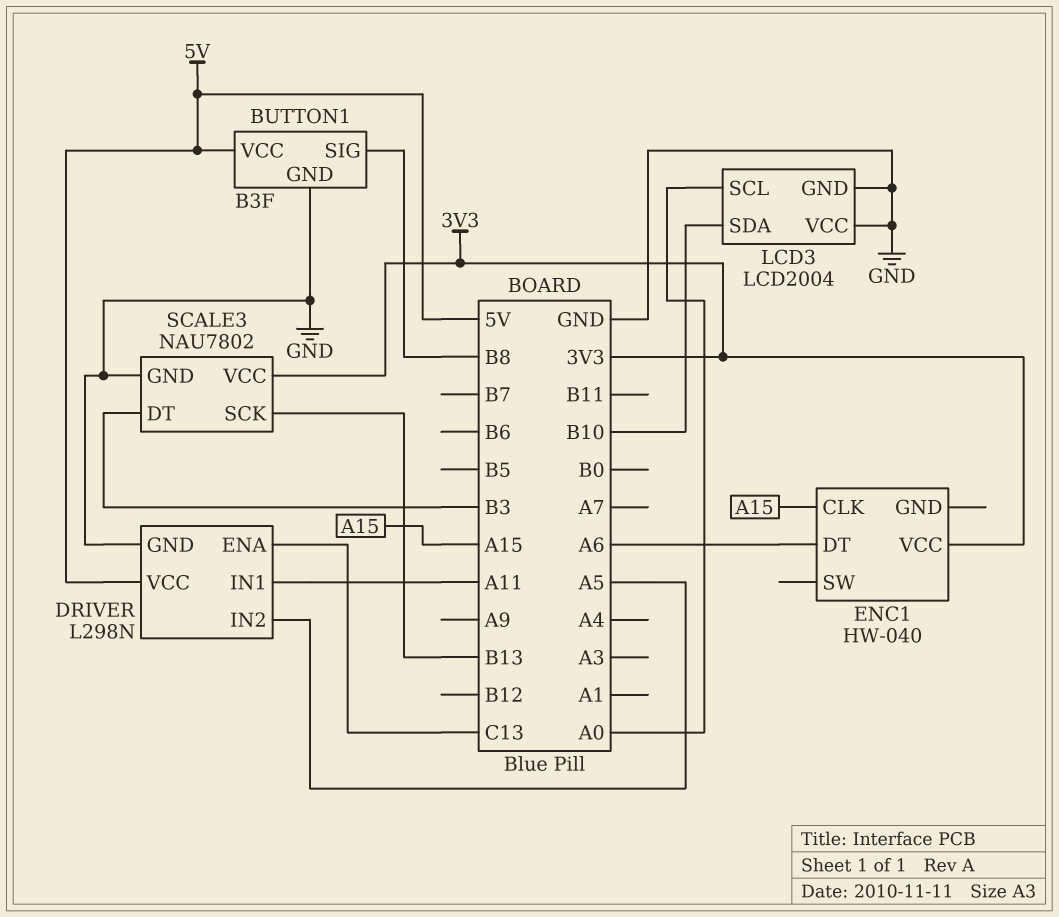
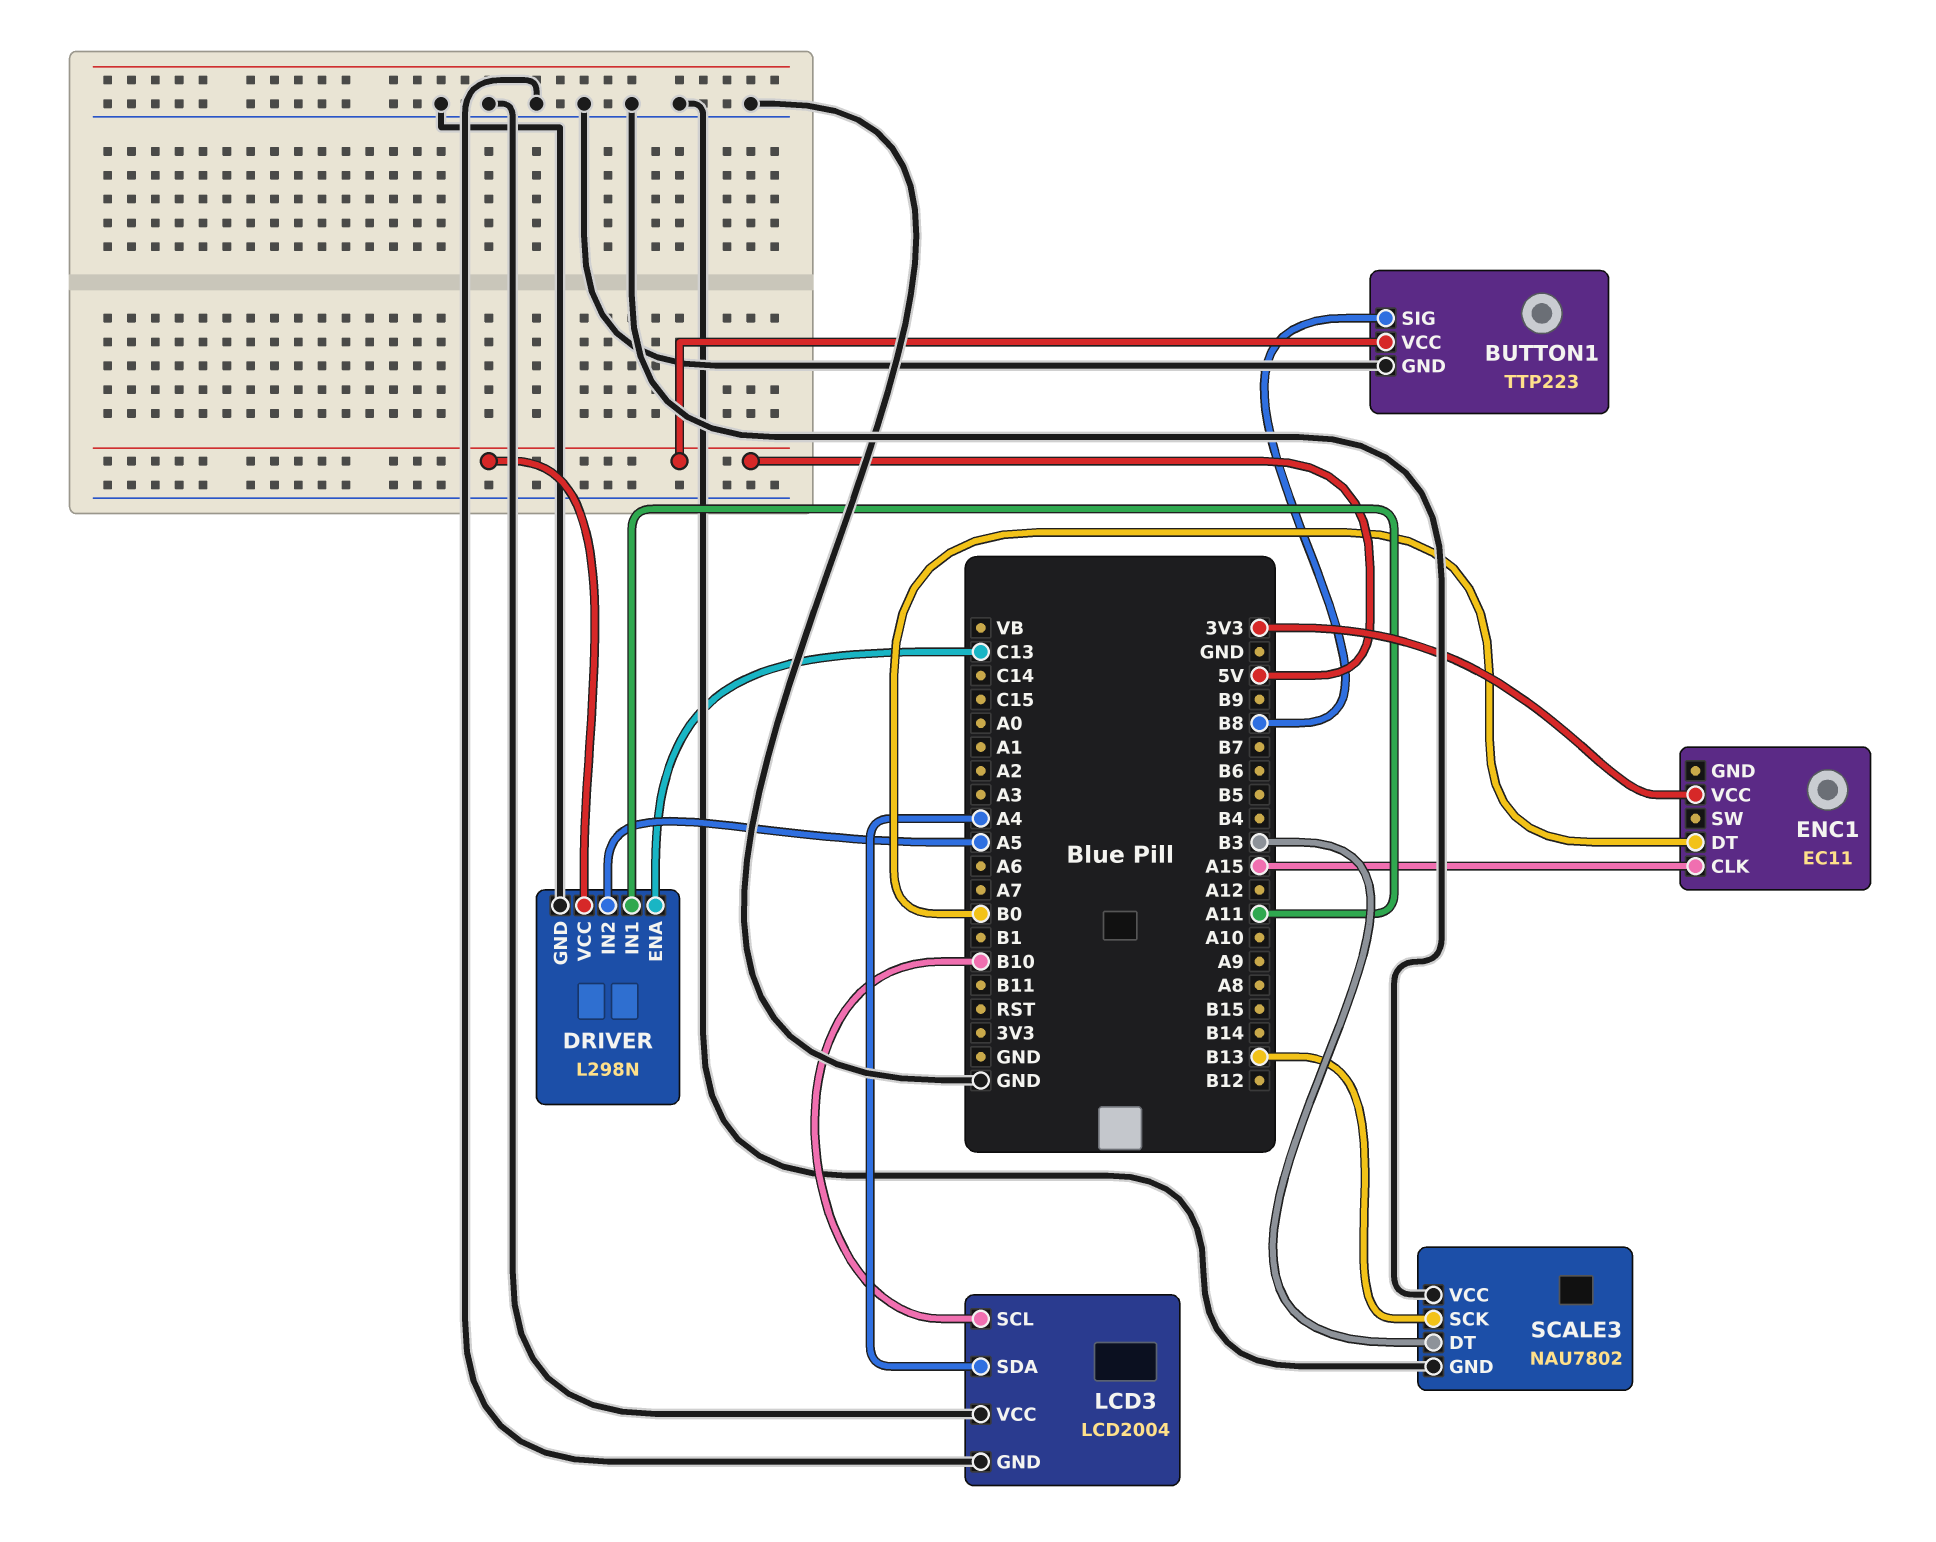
BUTTON1: B3F -> TTP223
ENC1: HW-040 -> EC11
ENC1 pin DT: A6 -> B0
LCD3 pin SCL: A0 -> B10
LCD3 pin SDA: B10 -> A4
SCALE3 pin VCC: 3V3 -> GND

